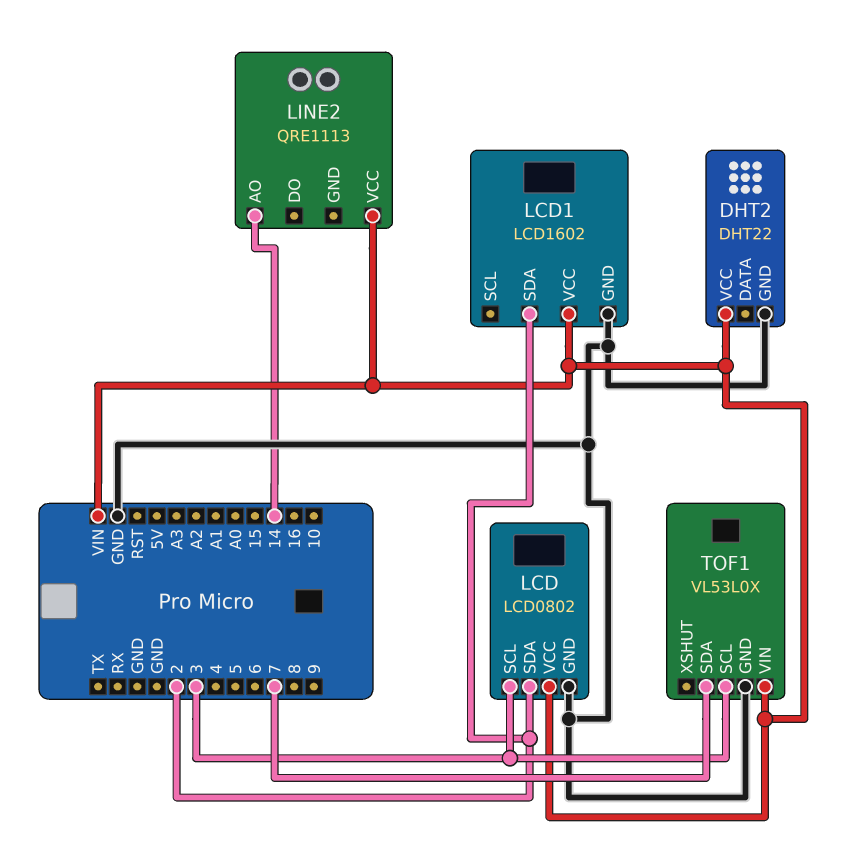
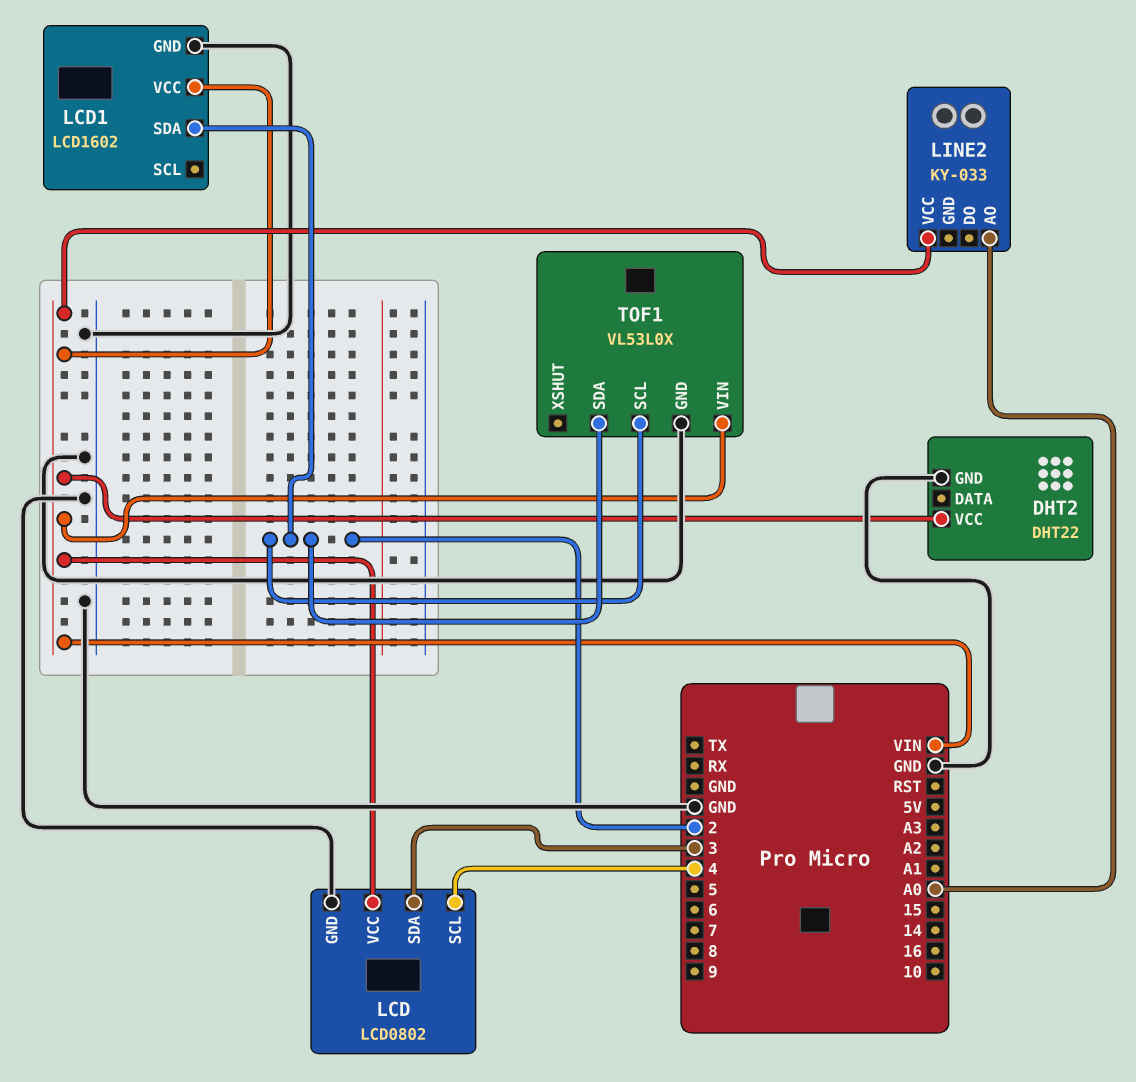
LCD pin SCL: 3 -> 4
LCD pin SDA: 2 -> 3
LINE2: QRE1113 -> KY-033
LINE2 pin AO: 14 -> A0
TOF1 pin SCL: 3 -> 2
TOF1 pin SDA: 7 -> 2

